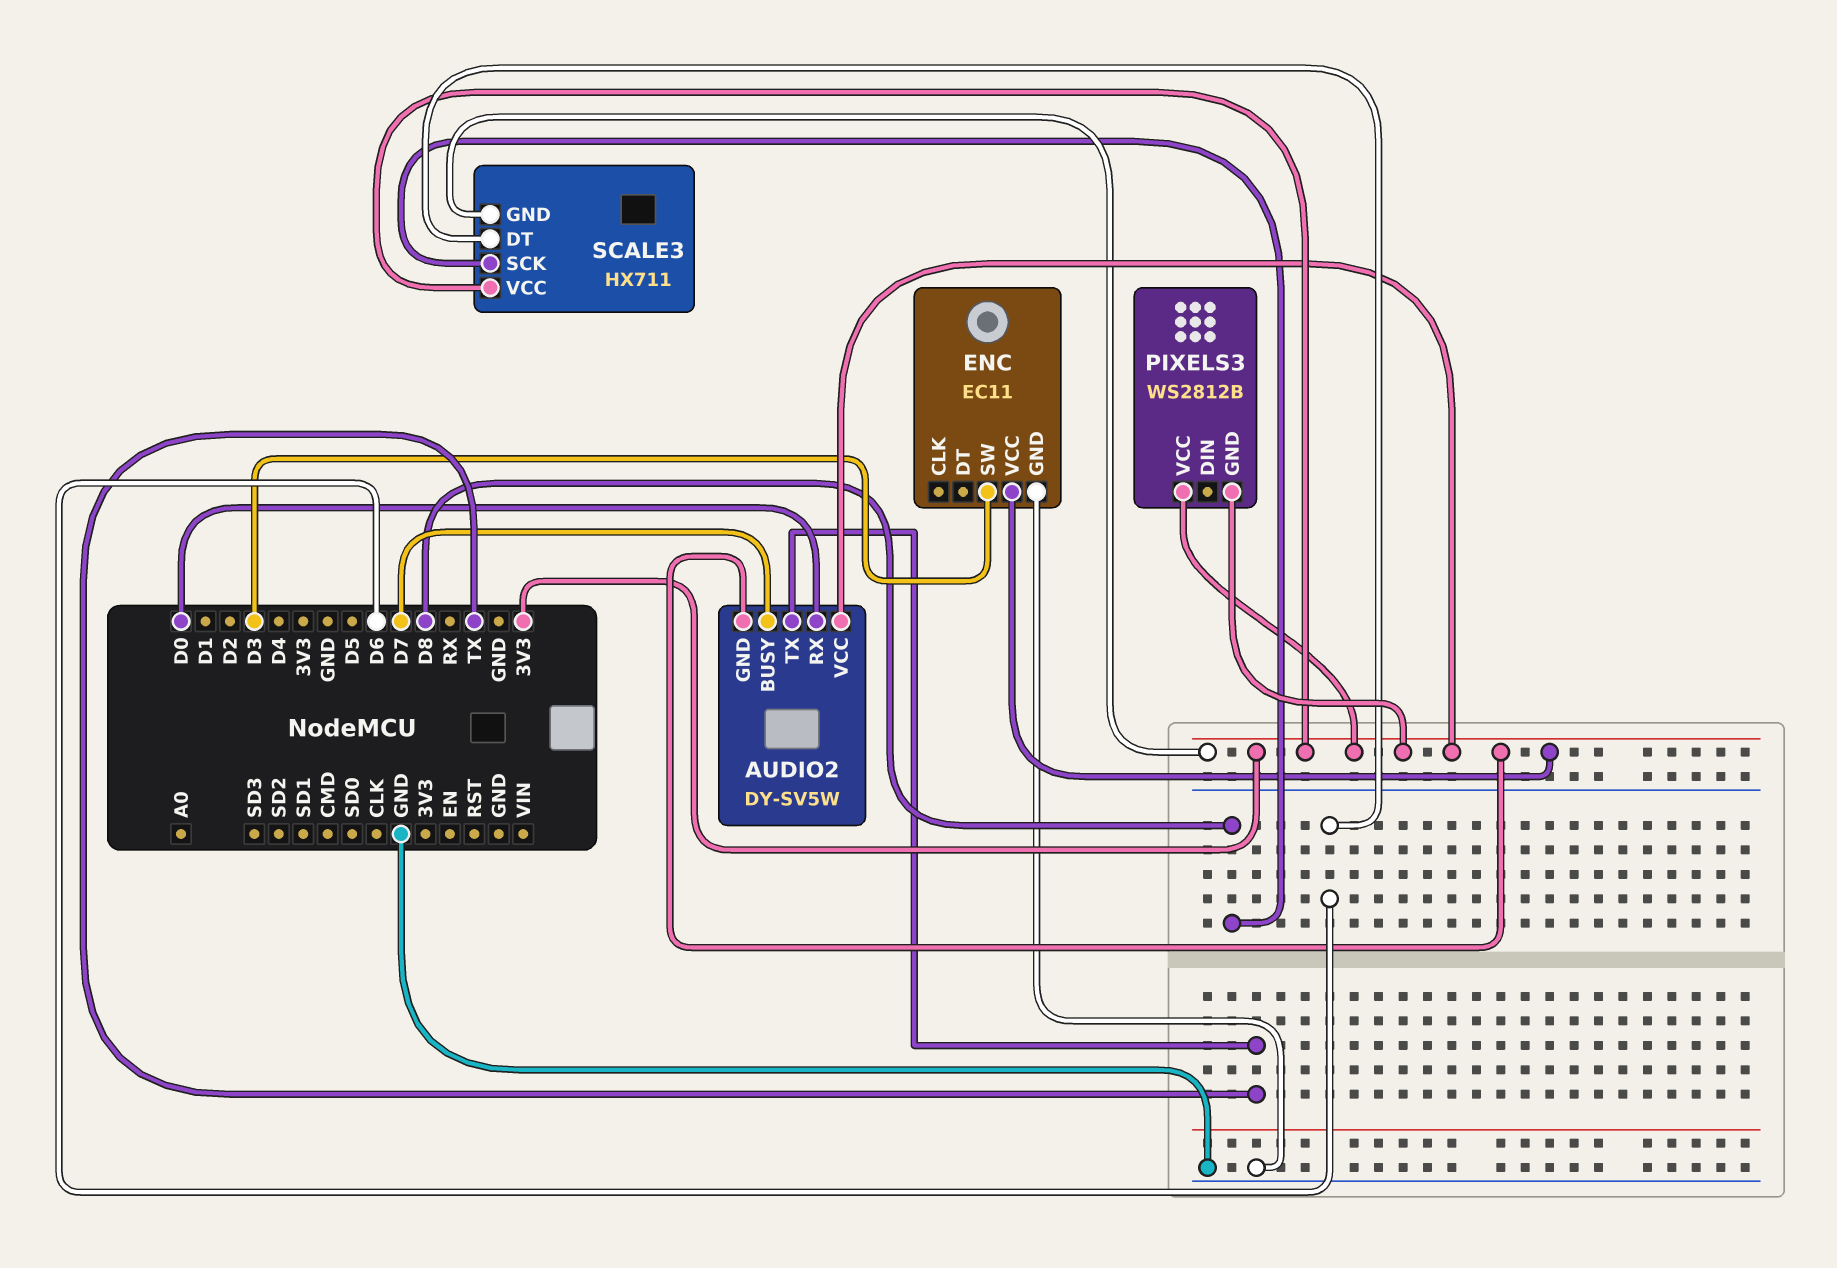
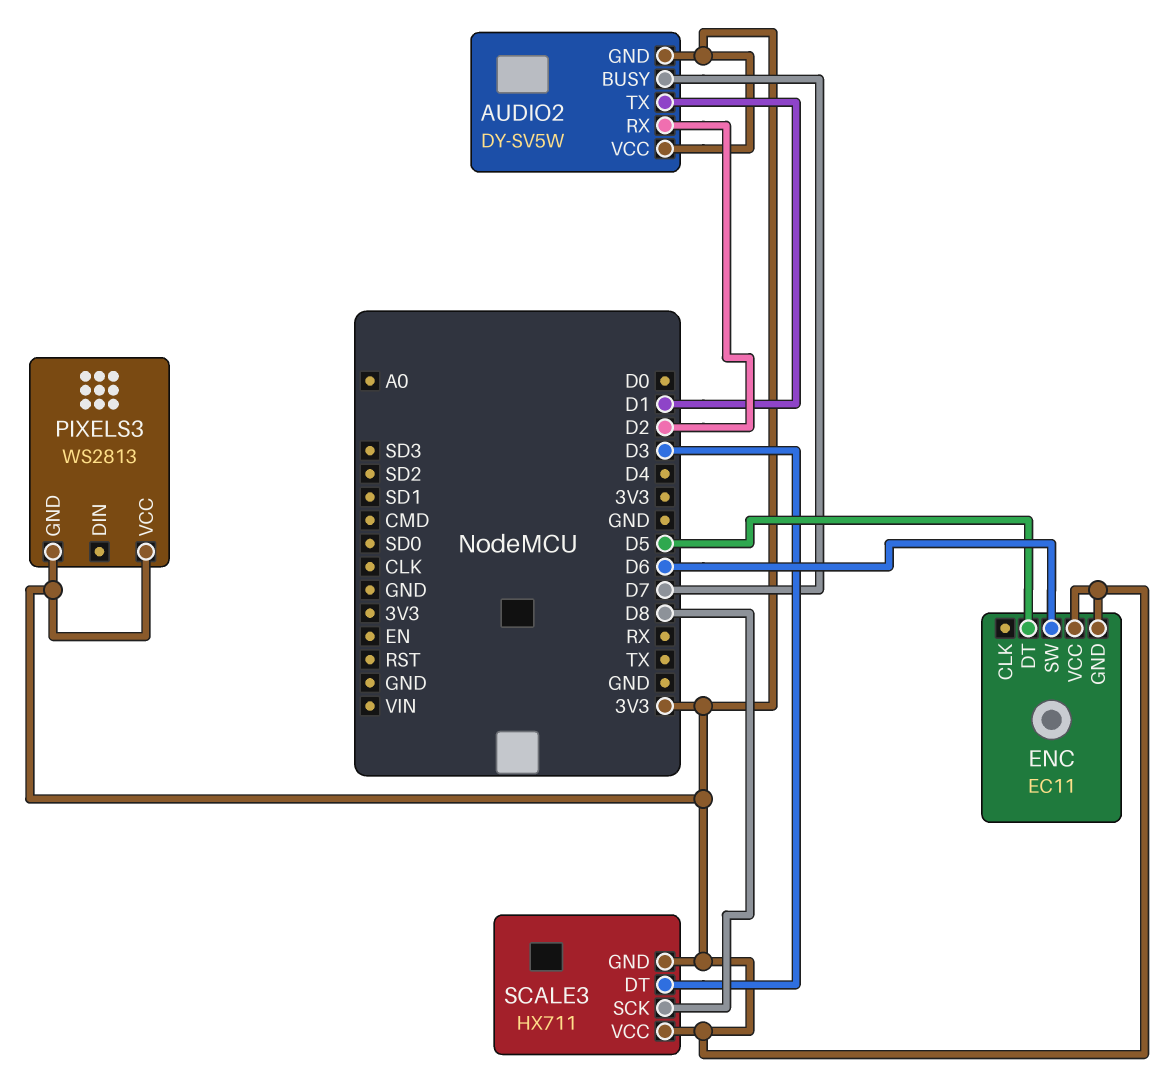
AUDIO2 pin RX: D0 -> D2
AUDIO2 pin TX: TX -> D1
ENC pin DT: none -> D5
ENC pin GND: GND -> 3V3
ENC pin SW: D3 -> D6
PIXELS3: WS2812B -> WS2813
SCALE3 pin DT: D6 -> D3

